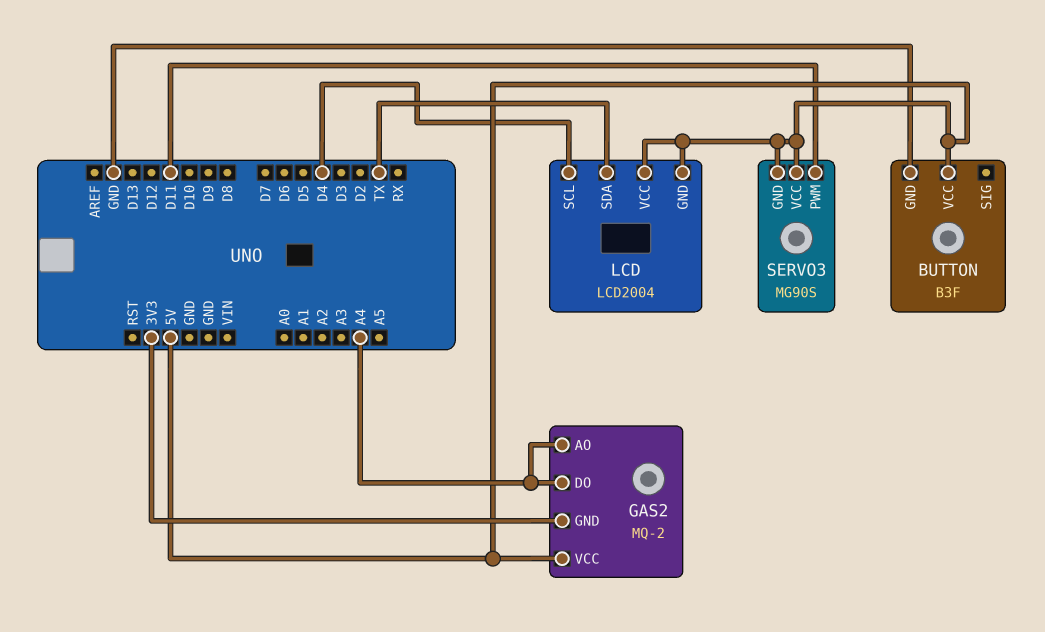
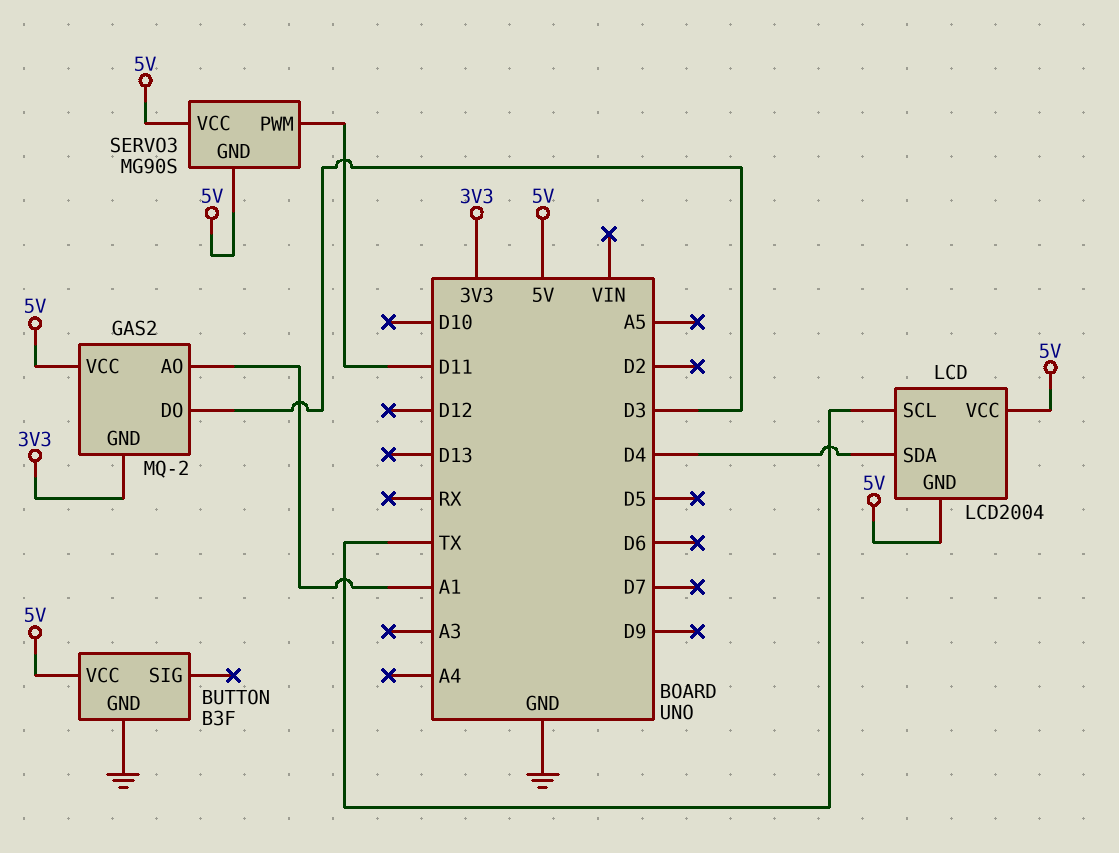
GAS2 pin AO: A4 -> A1
GAS2 pin DO: A4 -> D3
LCD pin SCL: D4 -> TX
LCD pin SDA: TX -> D4

